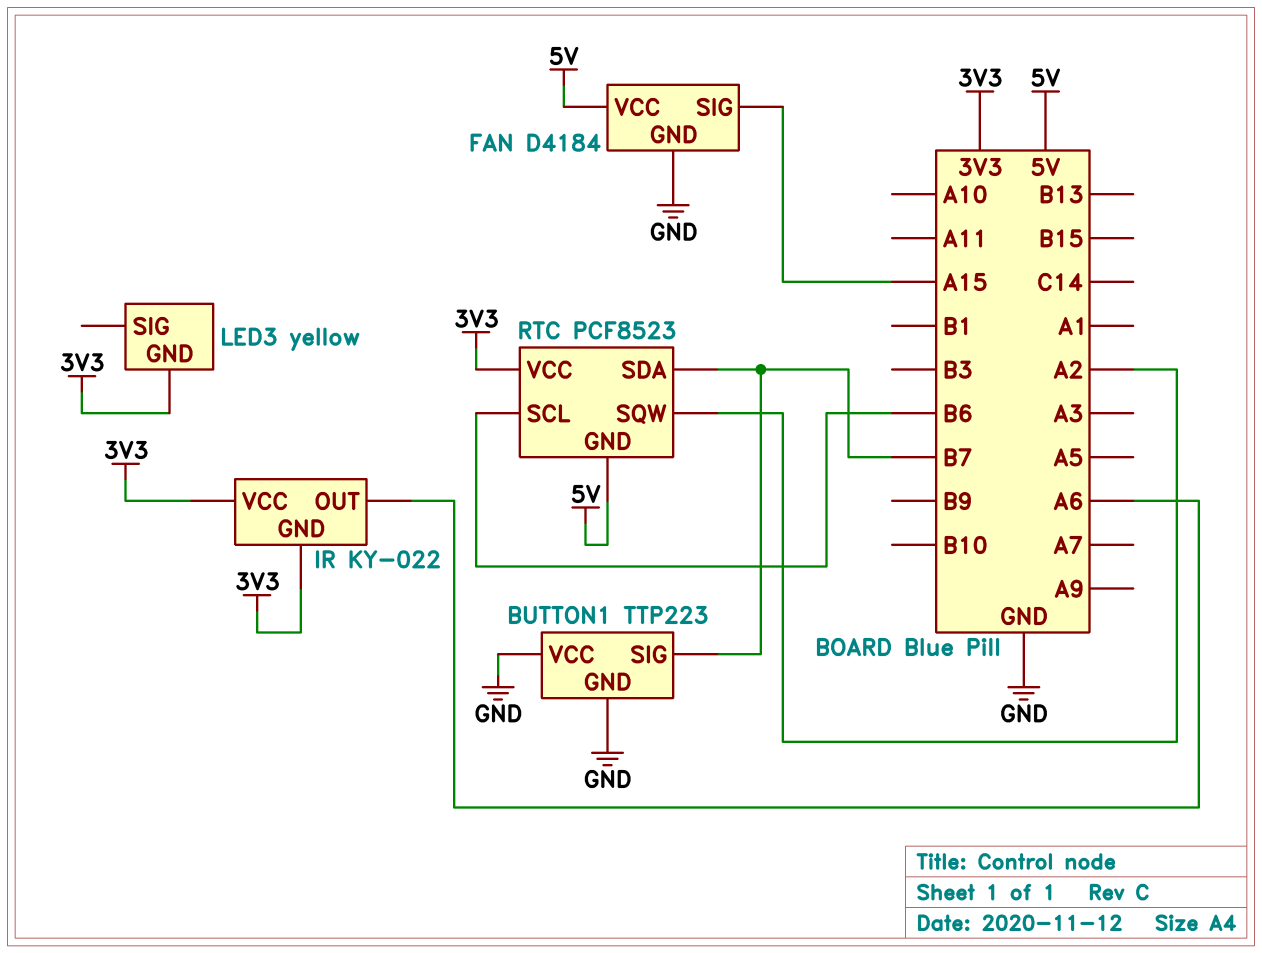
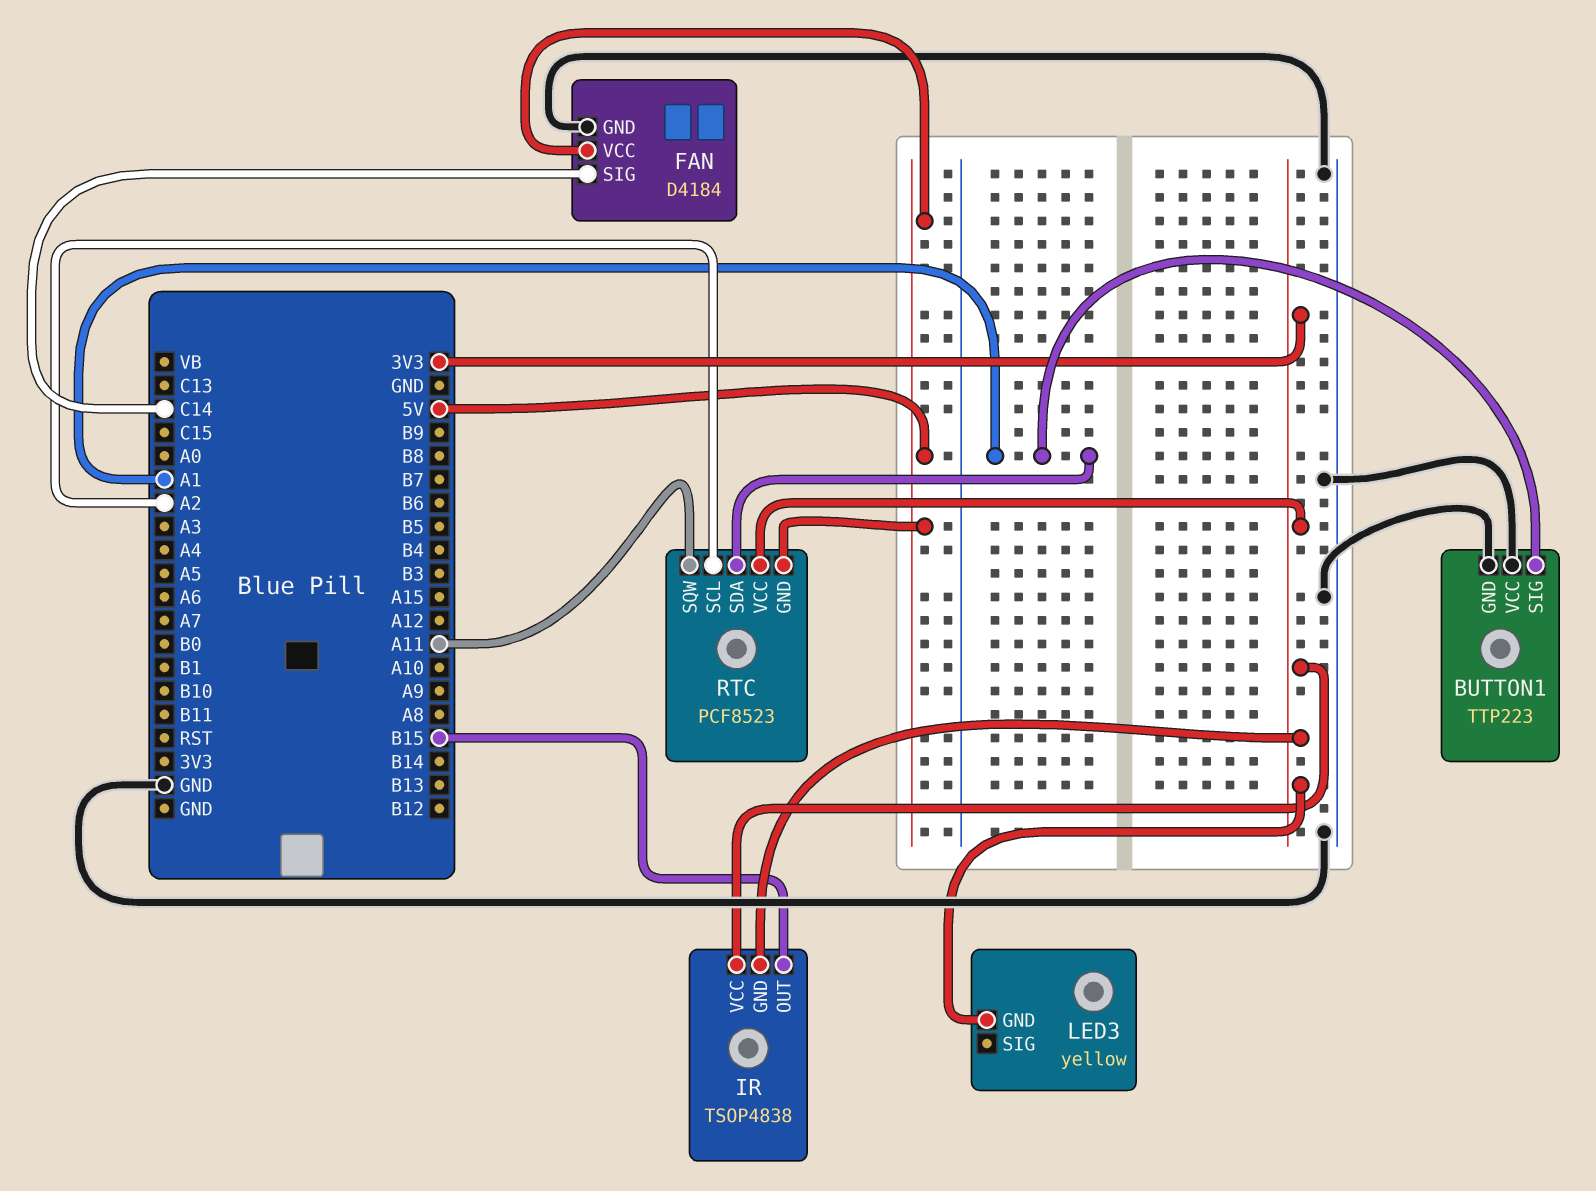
BUTTON1 pin SIG: B7 -> A1
FAN pin SIG: A15 -> C14
IR: KY-022 -> TSOP4838
IR pin OUT: A6 -> B15
RTC pin SCL: B6 -> A2
RTC pin SDA: B7 -> A1
RTC pin SQW: A2 -> A11

